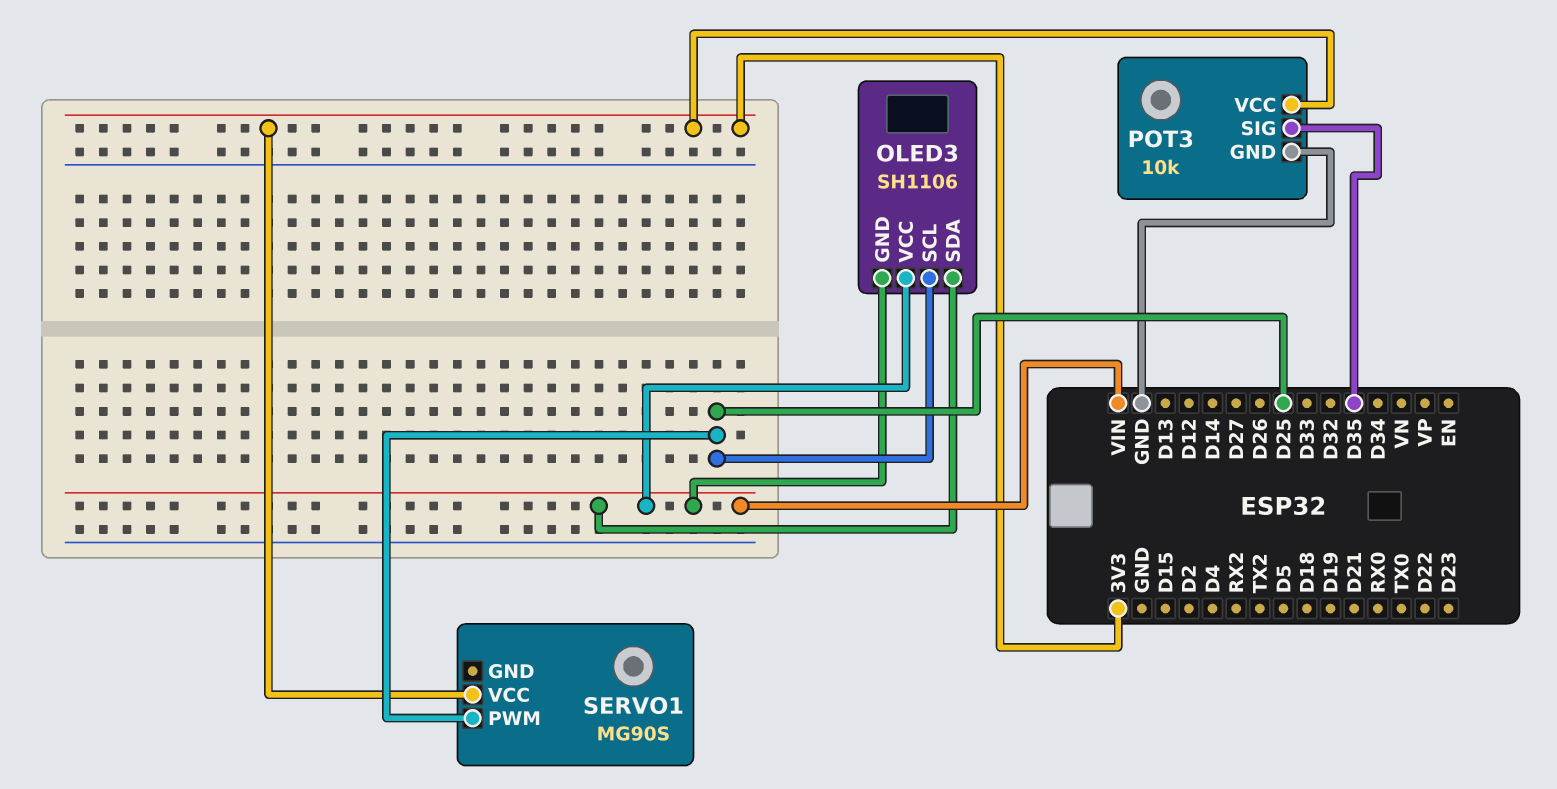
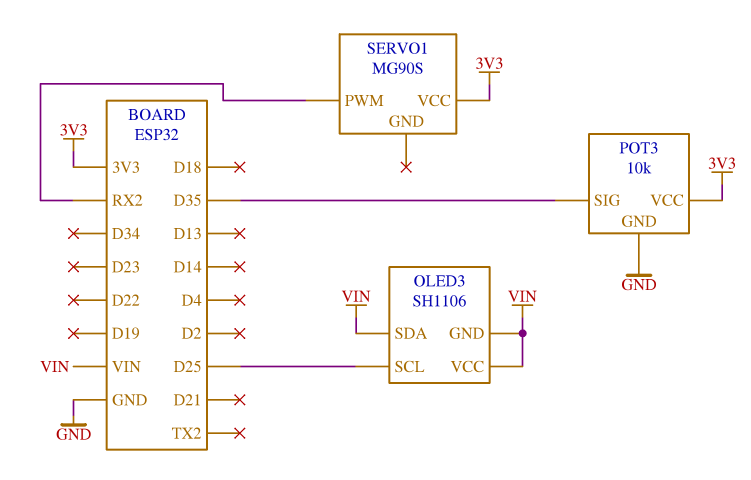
SERVO1 pin PWM: D25 -> RX2

